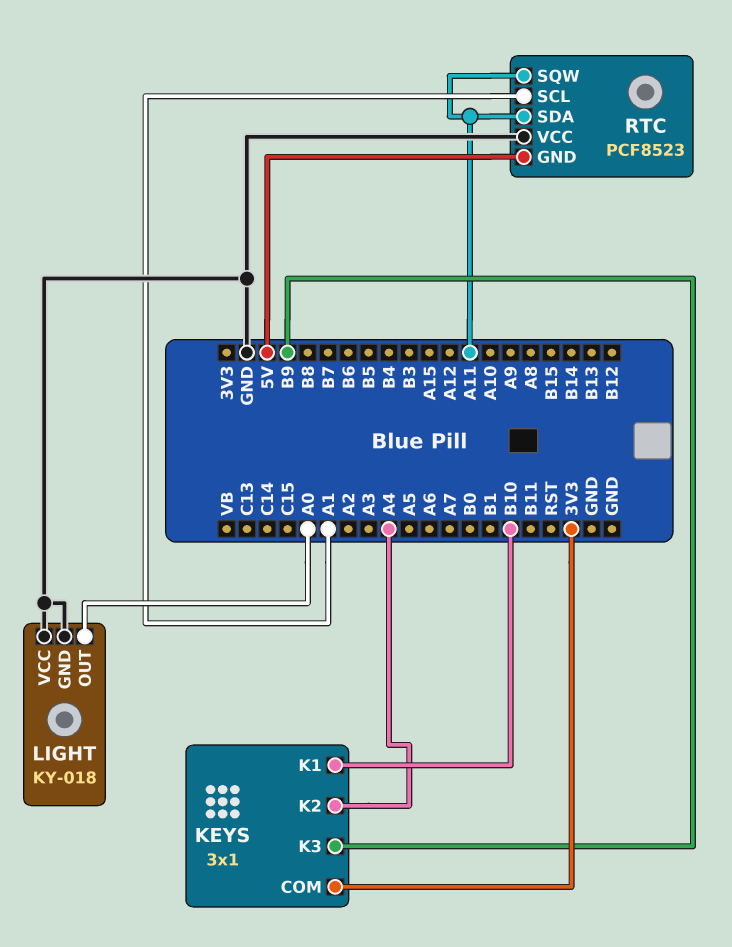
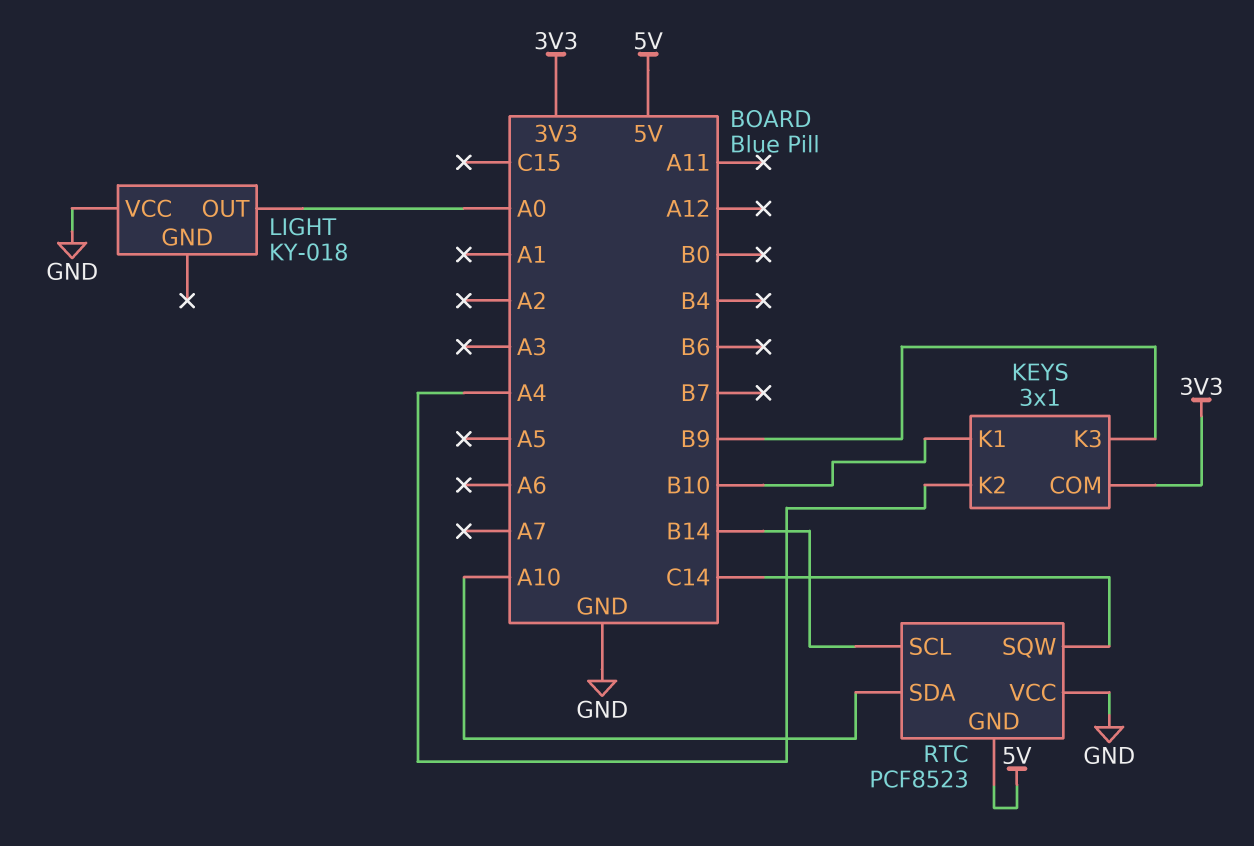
LIGHT pin GND: GND -> none
RTC pin SCL: A1 -> B14
RTC pin SDA: A11 -> A10
RTC pin SQW: A11 -> C14

